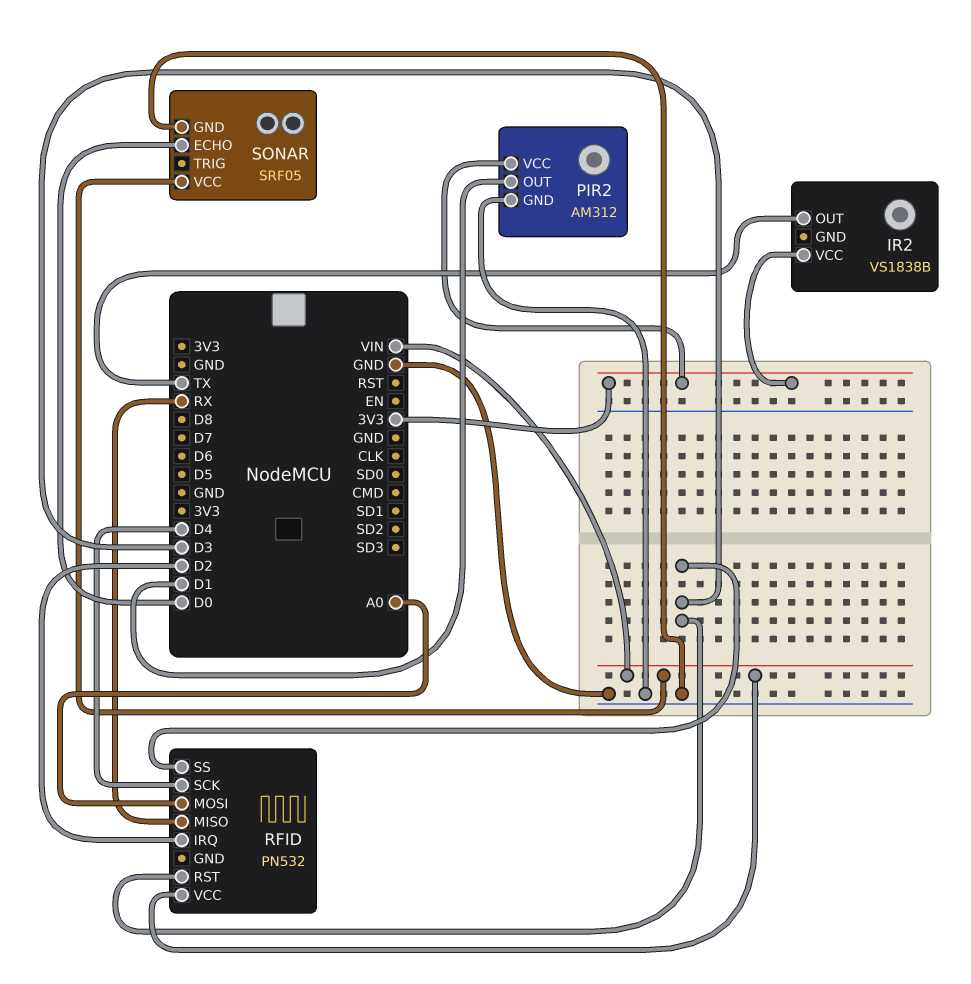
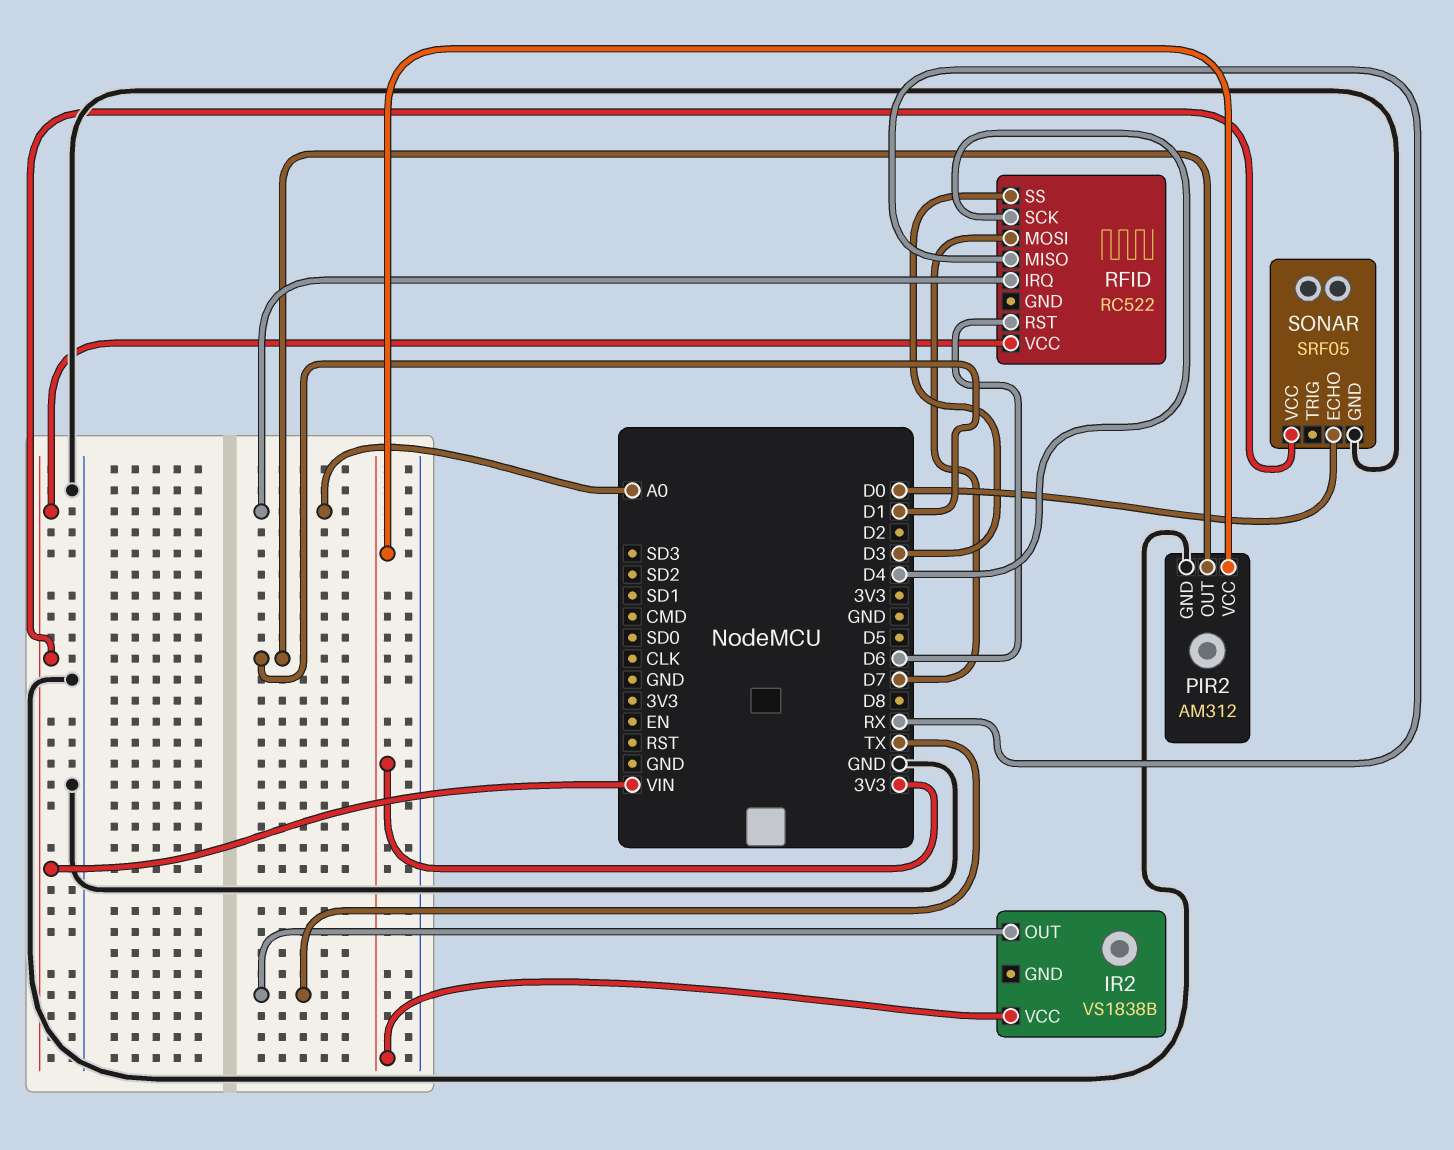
RFID: PN532 -> RC522
RFID pin IRQ: D2 -> A0
RFID pin MOSI: A0 -> D7
RFID pin RST: D3 -> D6

